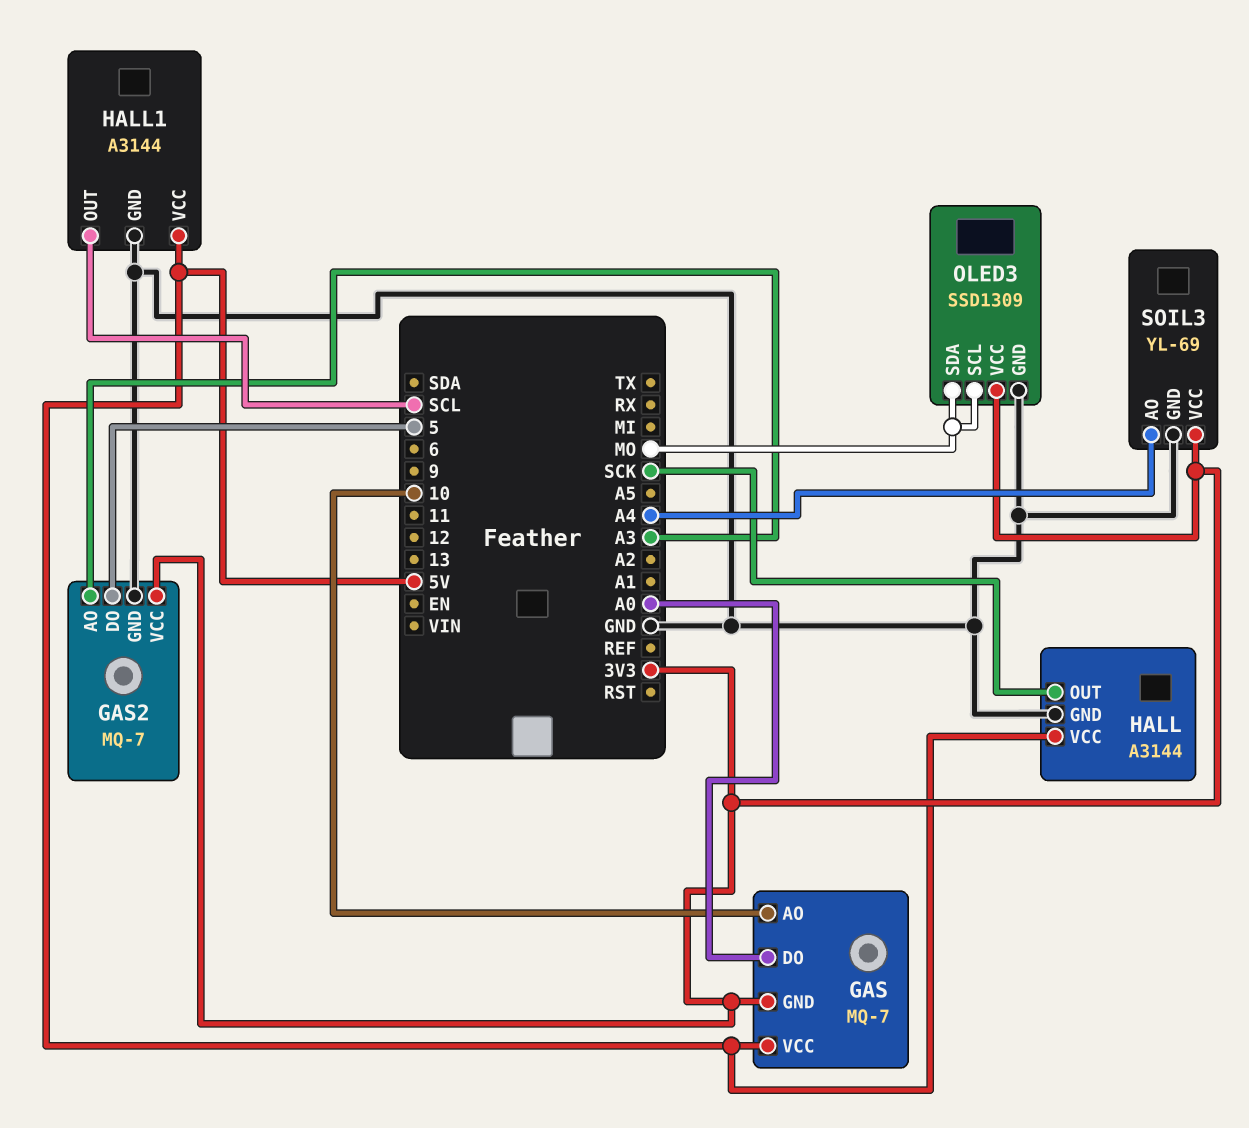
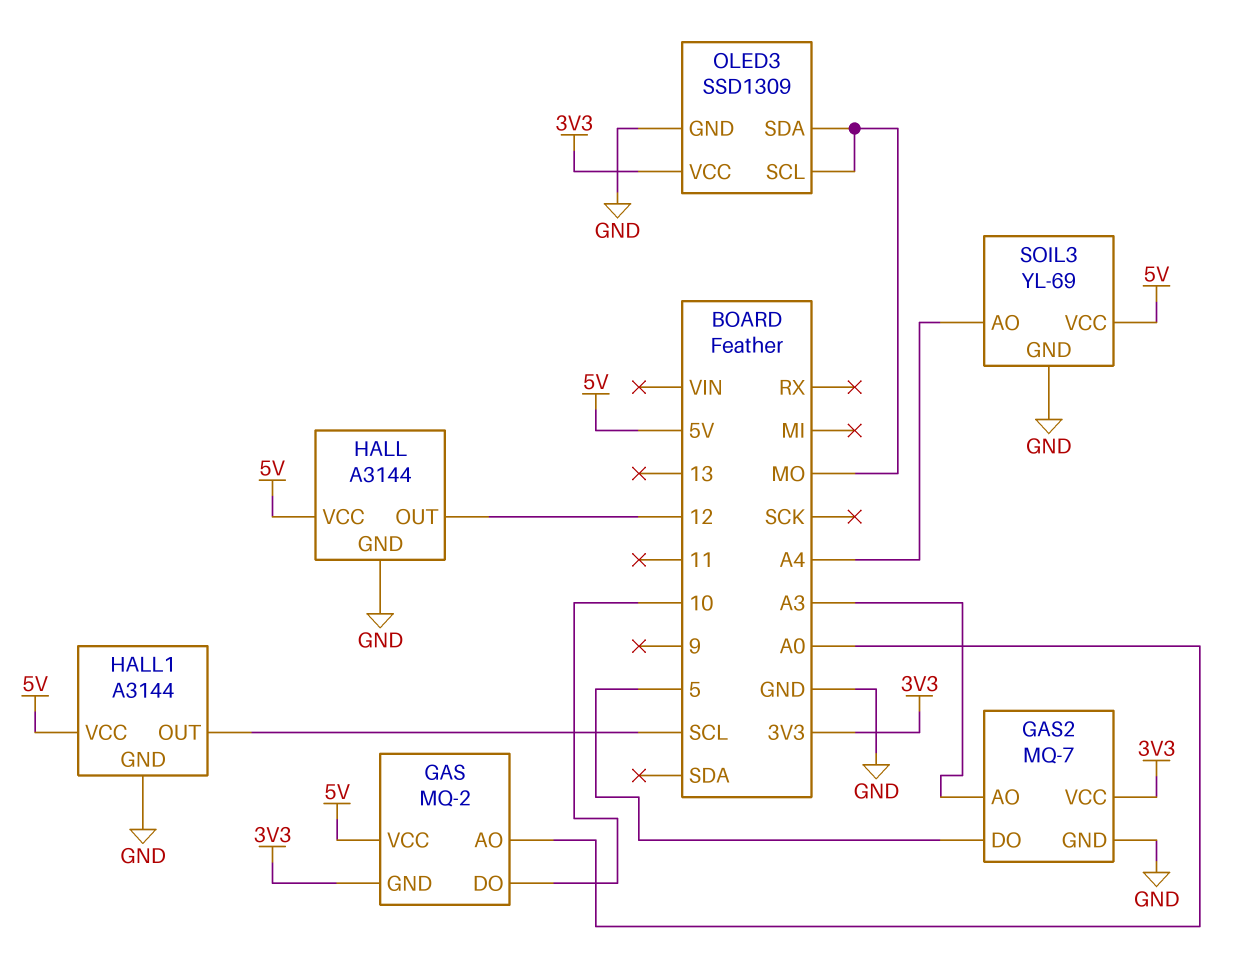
GAS: MQ-7 -> MQ-2
GAS pin AO: 10 -> A0
GAS pin DO: A0 -> 10
HALL pin OUT: SCK -> 12
SOIL3 pin VCC: 3V3 -> 5V

